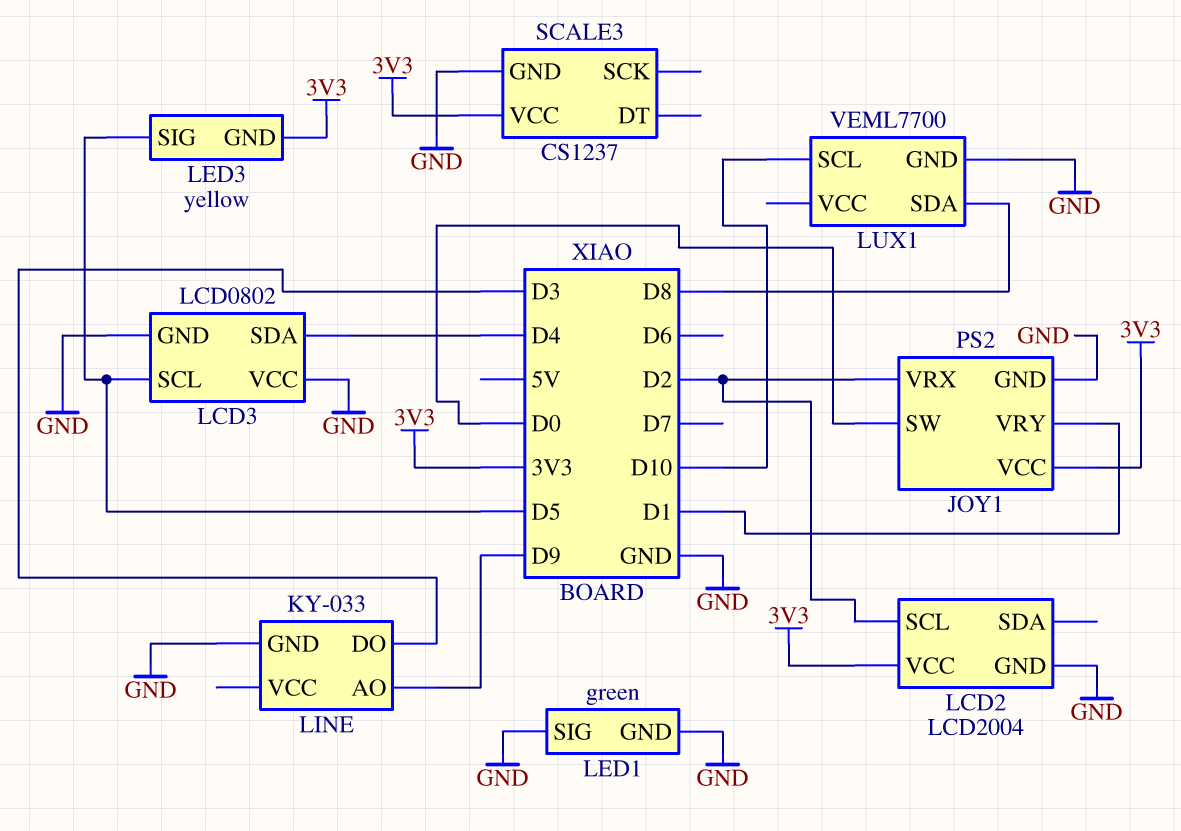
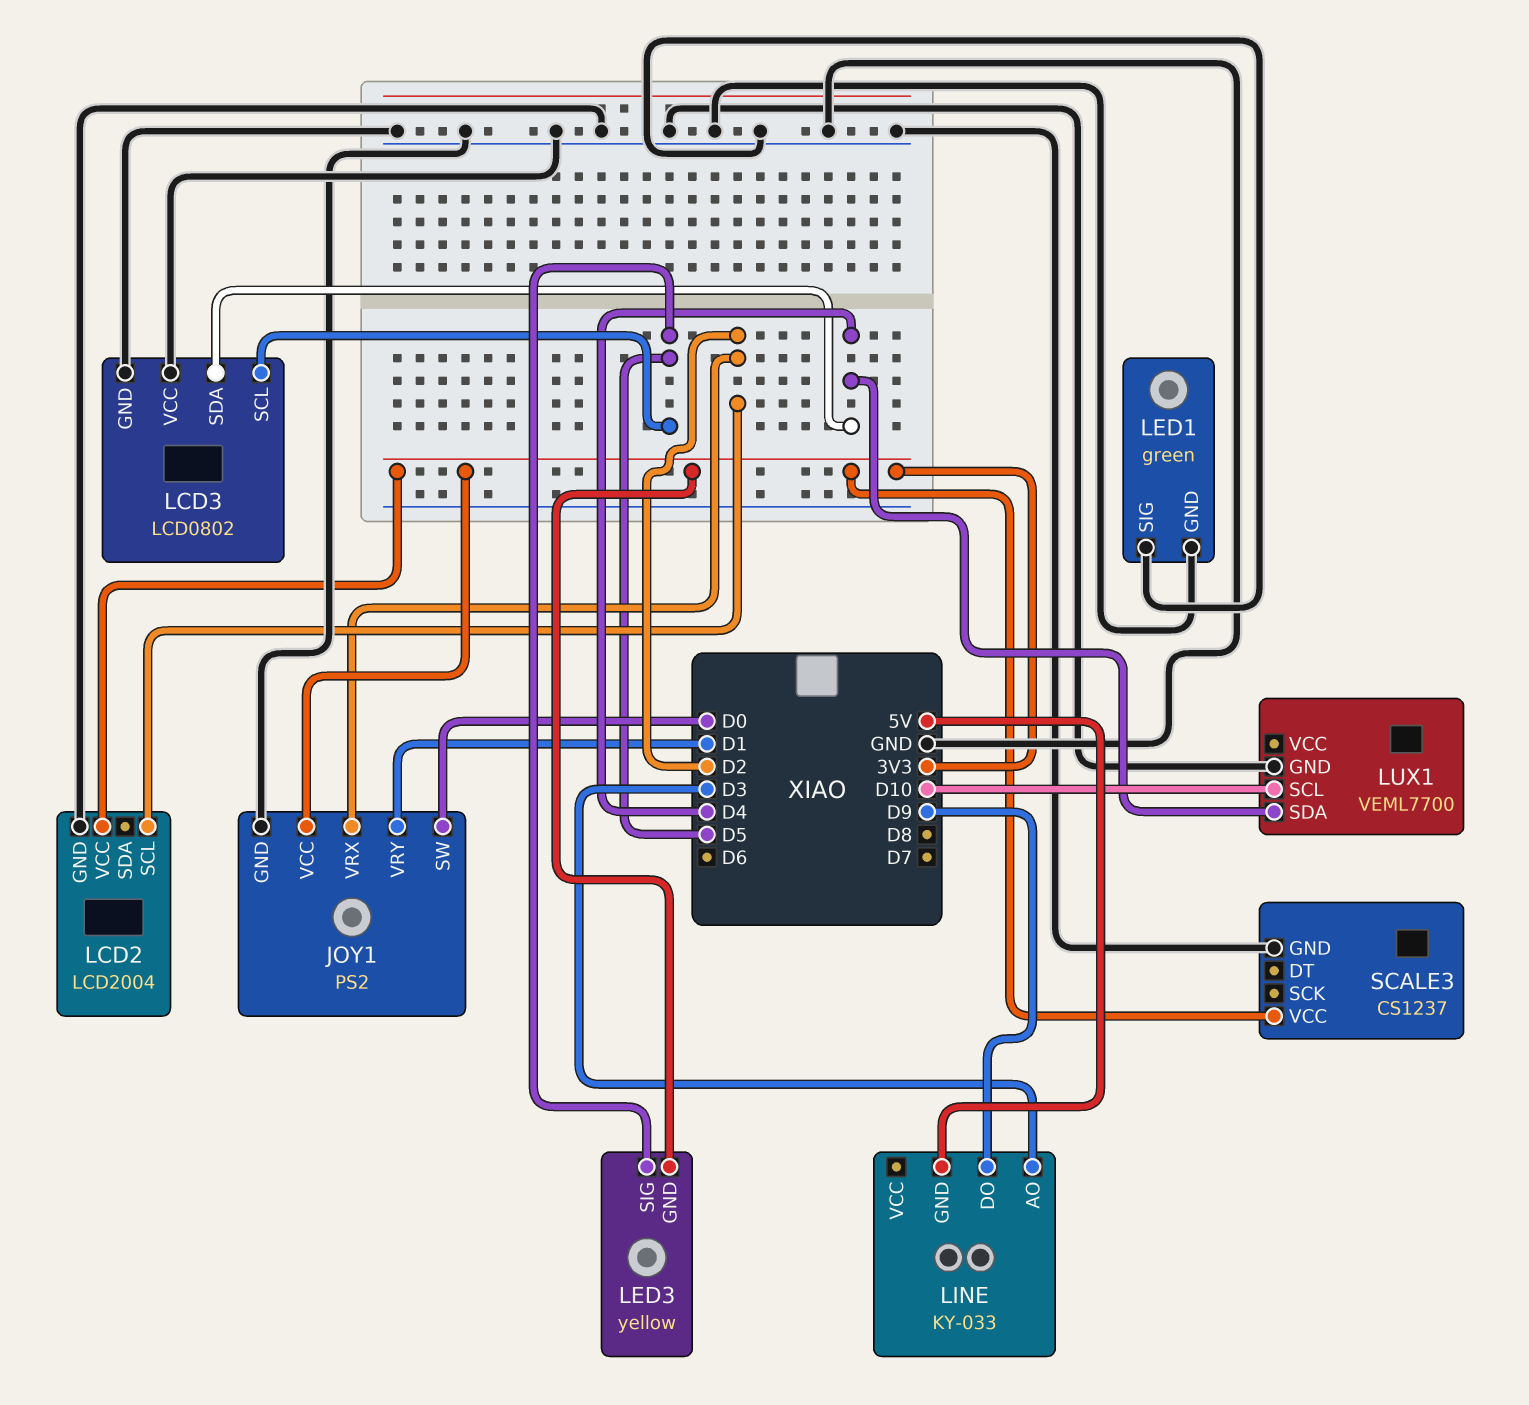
LINE pin AO: D9 -> D3
LINE pin DO: D3 -> D9
LINE pin GND: GND -> 5V
LUX1 pin SDA: D8 -> D4

